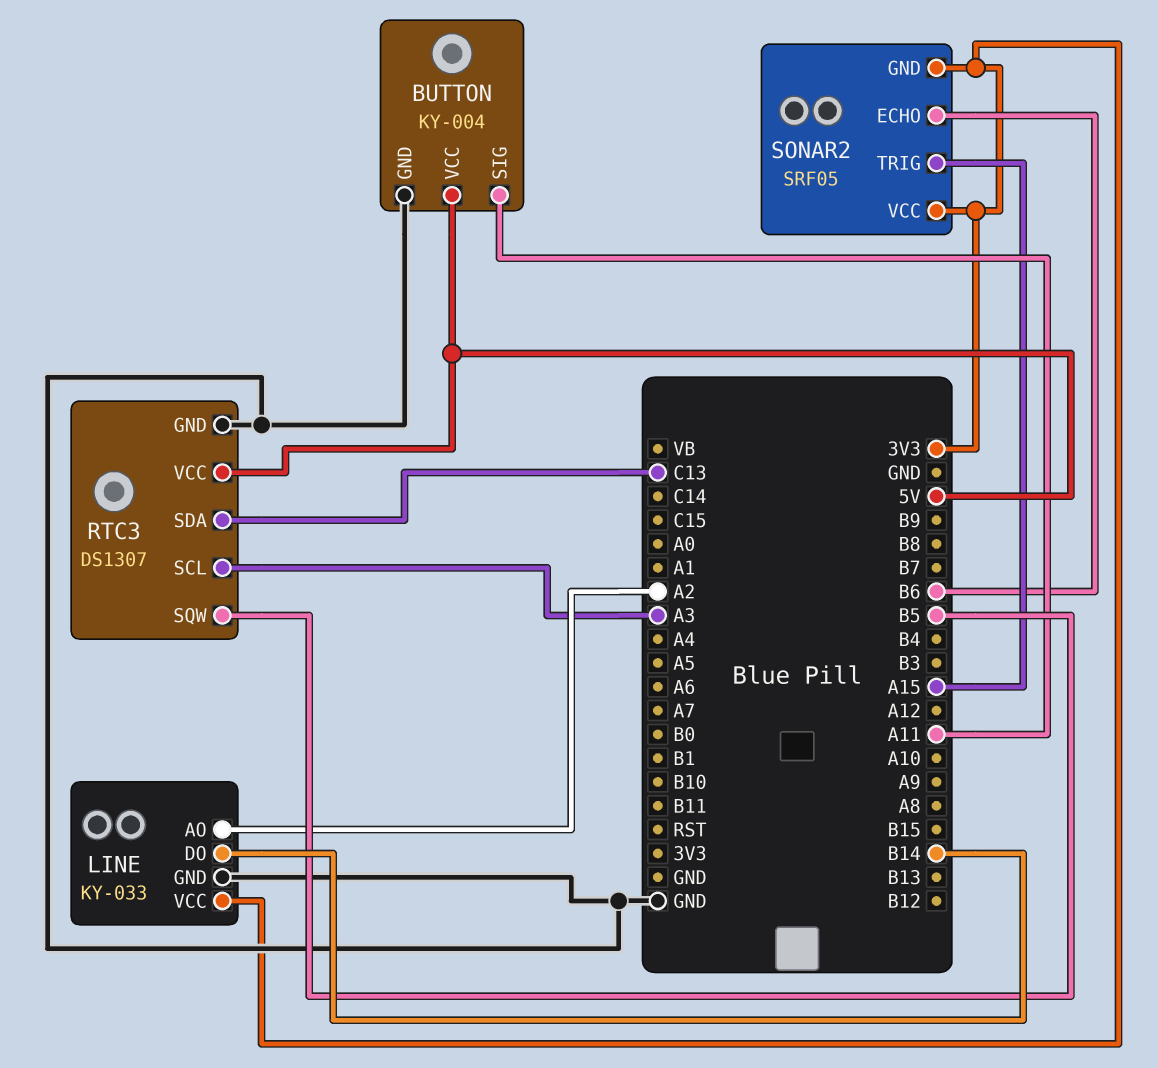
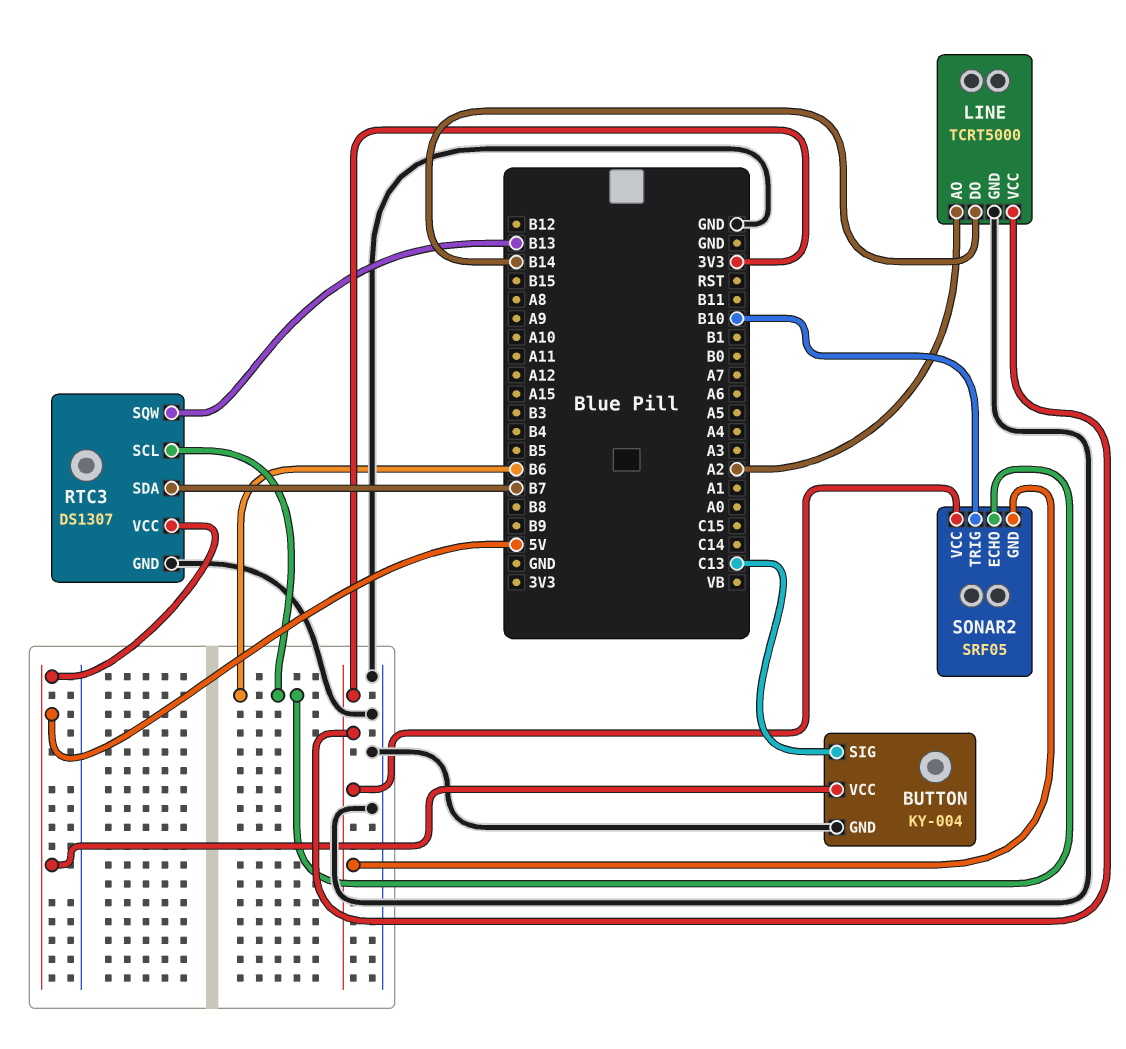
BUTTON pin SIG: A11 -> C13
LINE: KY-033 -> TCRT5000
RTC3 pin SCL: A3 -> B6
RTC3 pin SDA: C13 -> B7
RTC3 pin SQW: B5 -> B13
SONAR2 pin TRIG: A15 -> B10

